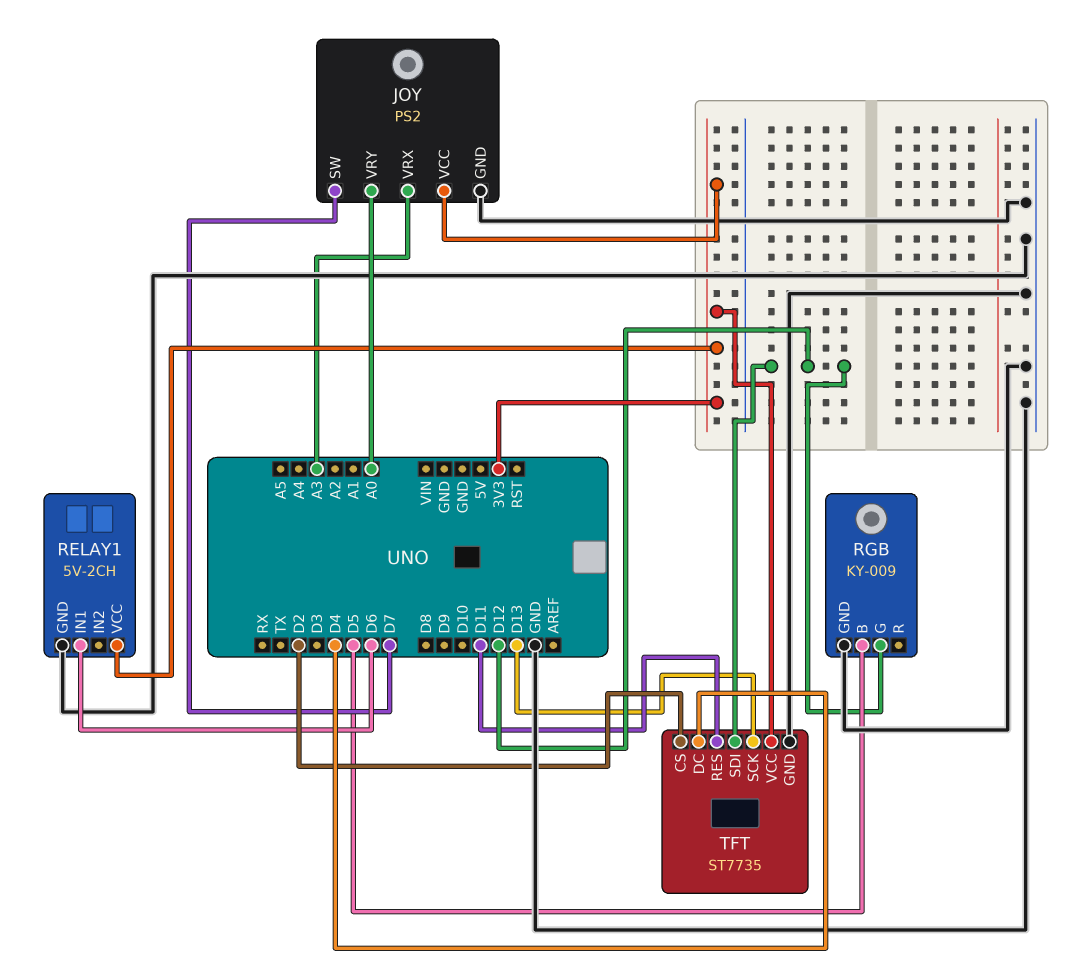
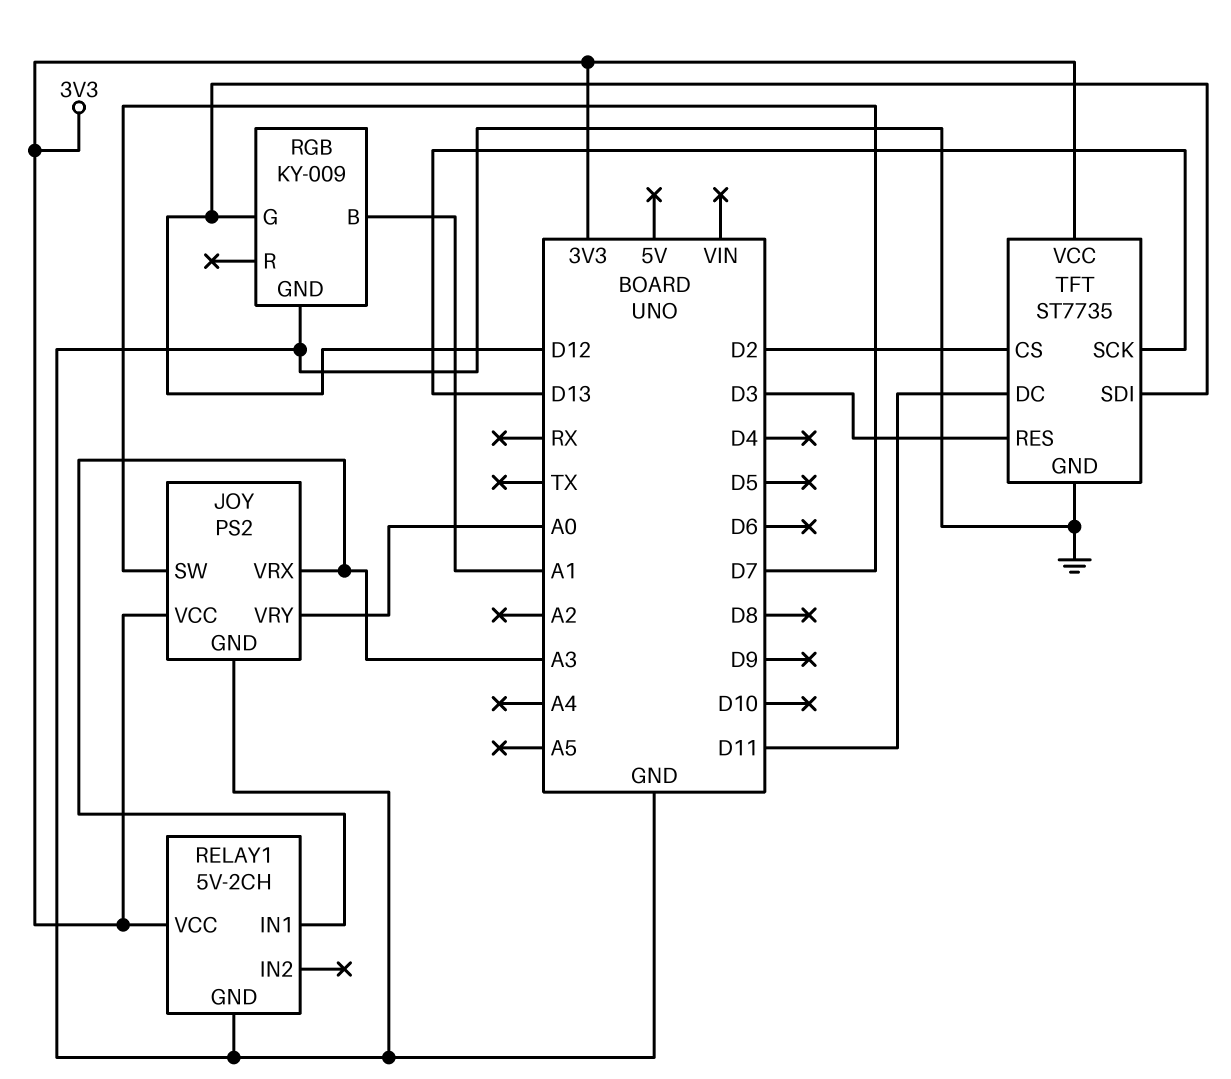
RELAY1 pin IN1: D6 -> A3
RGB pin B: D5 -> A1
TFT pin DC: D4 -> D11
TFT pin RES: D11 -> D3

